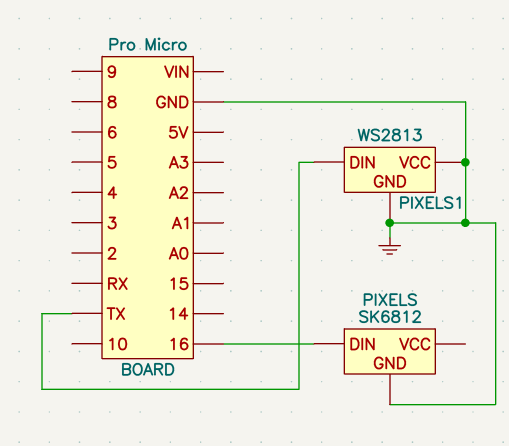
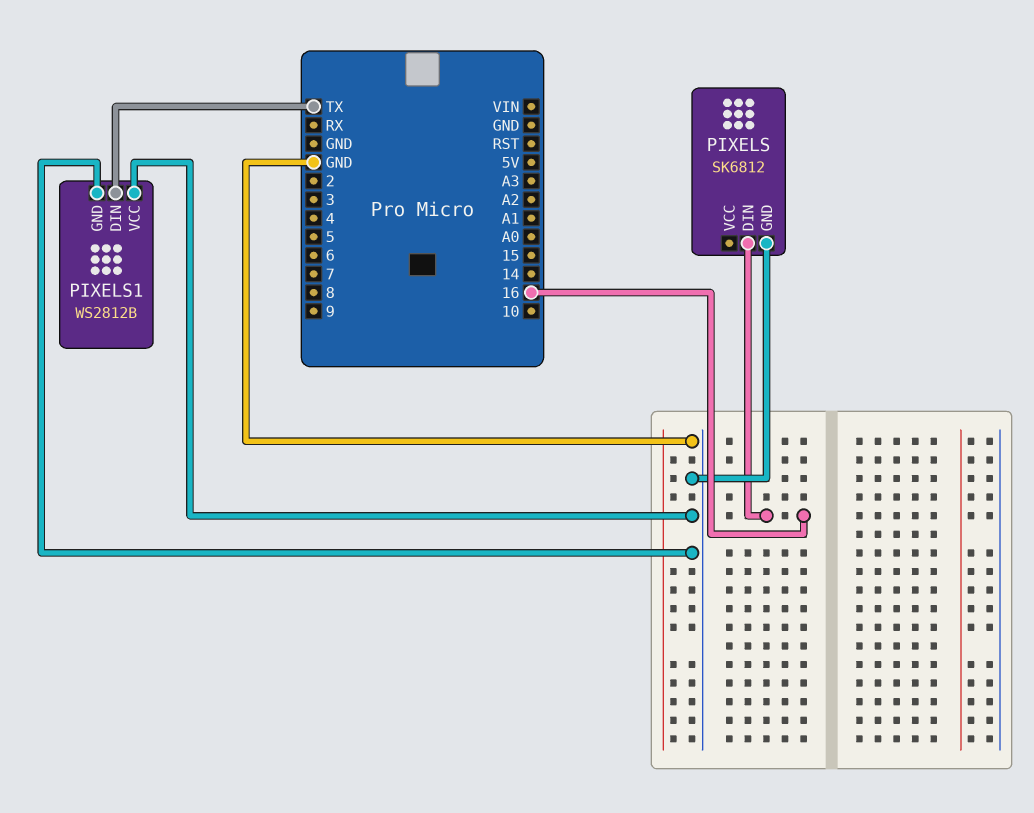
PIXELS1: WS2813 -> WS2812B

